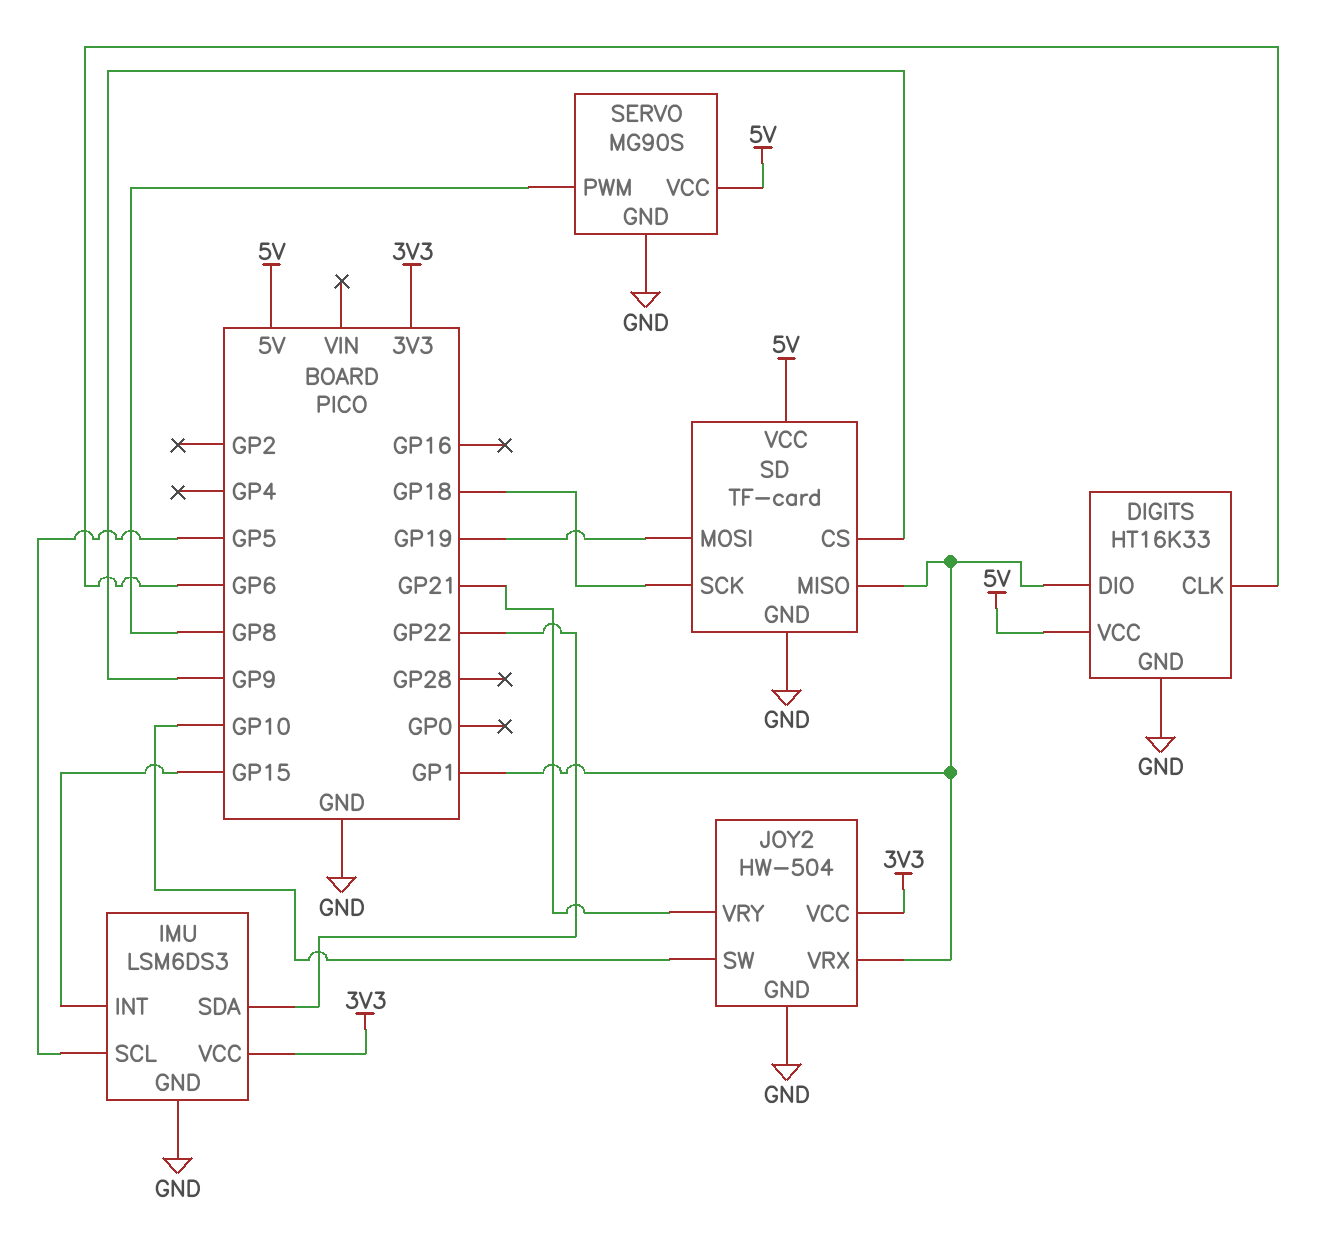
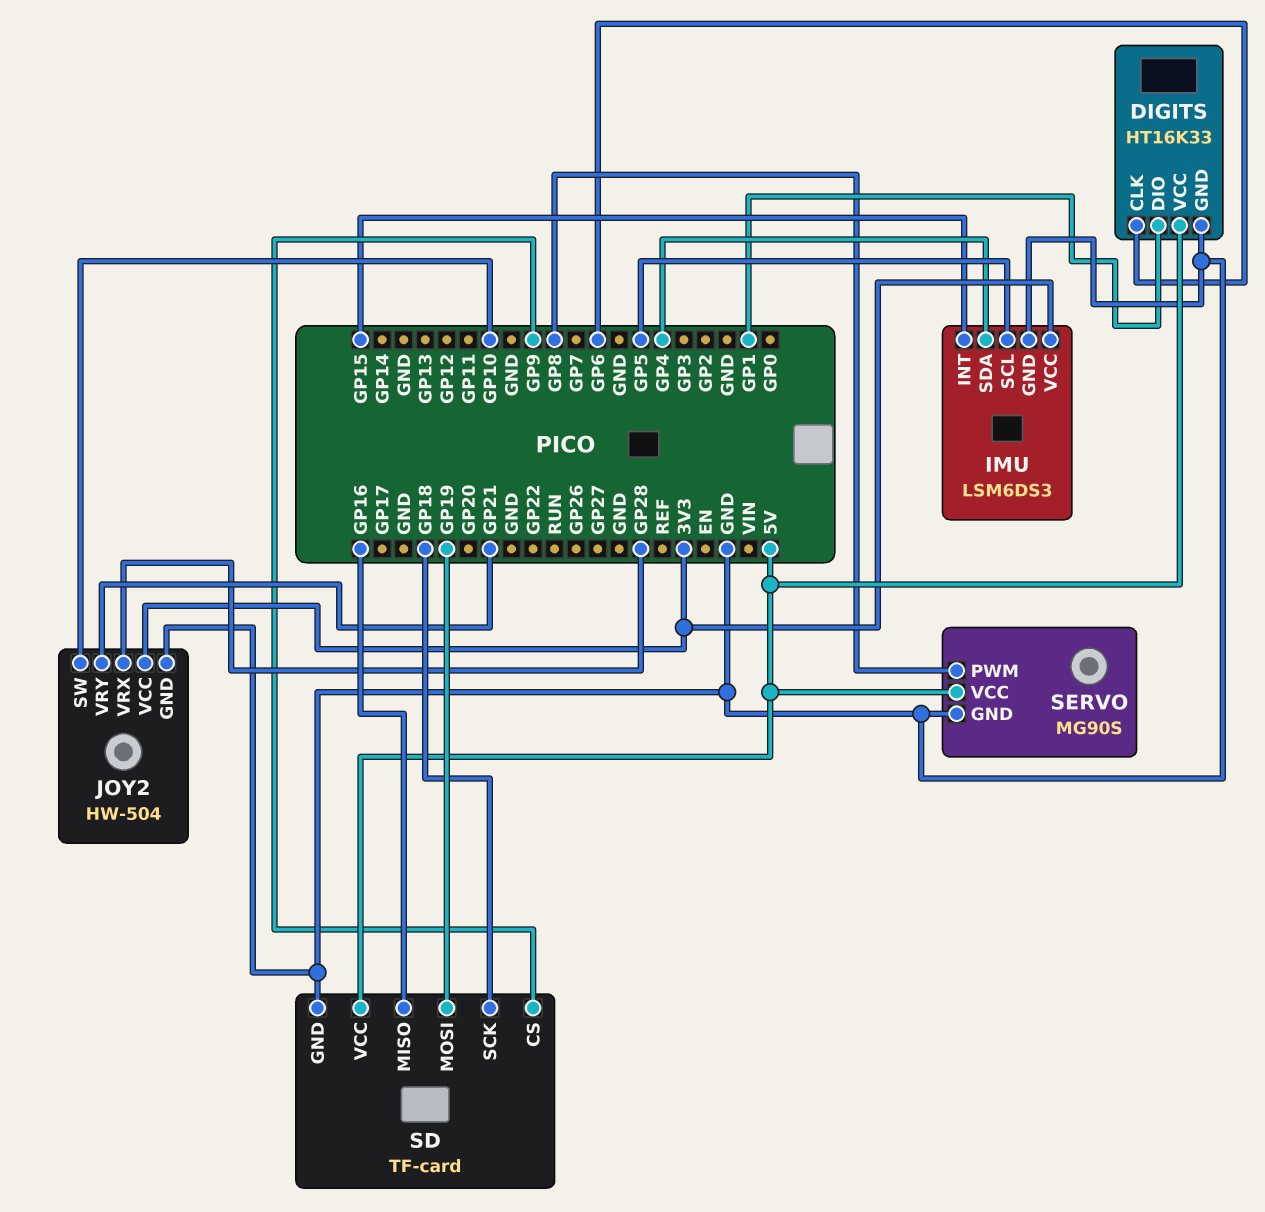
IMU pin SDA: GP22 -> GP4
JOY2 pin VRX: GP1 -> GP28
SD pin MISO: GP1 -> GP16

